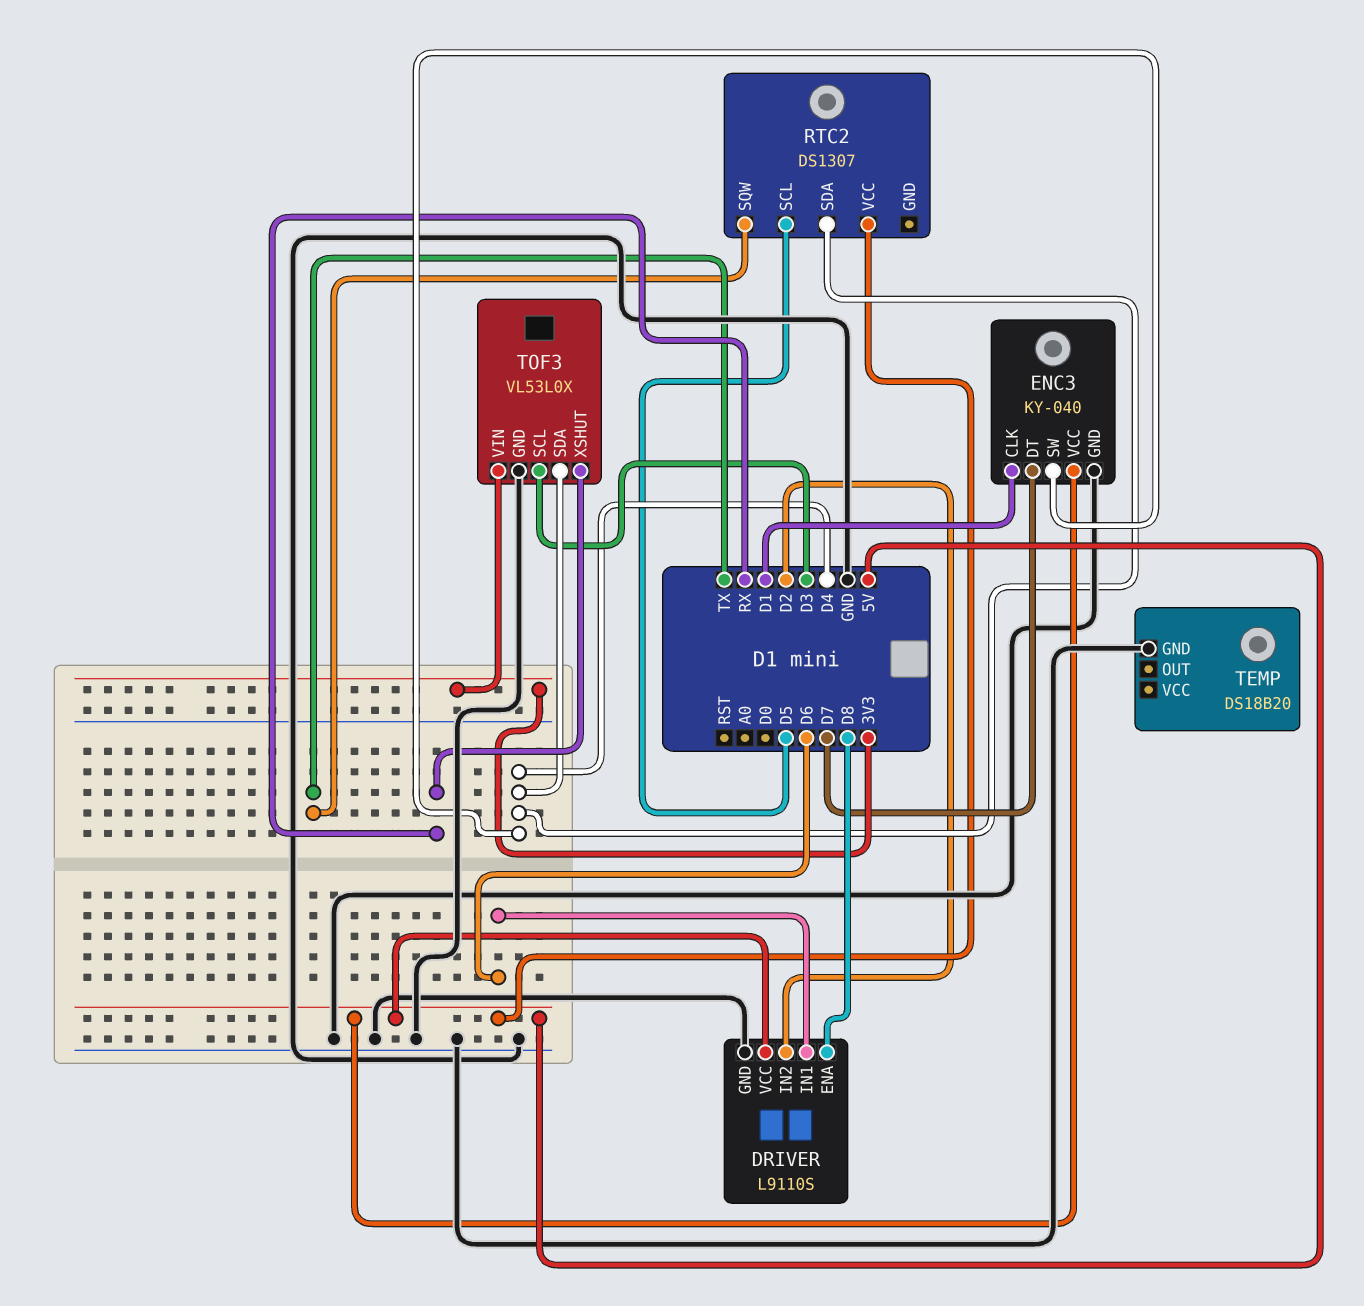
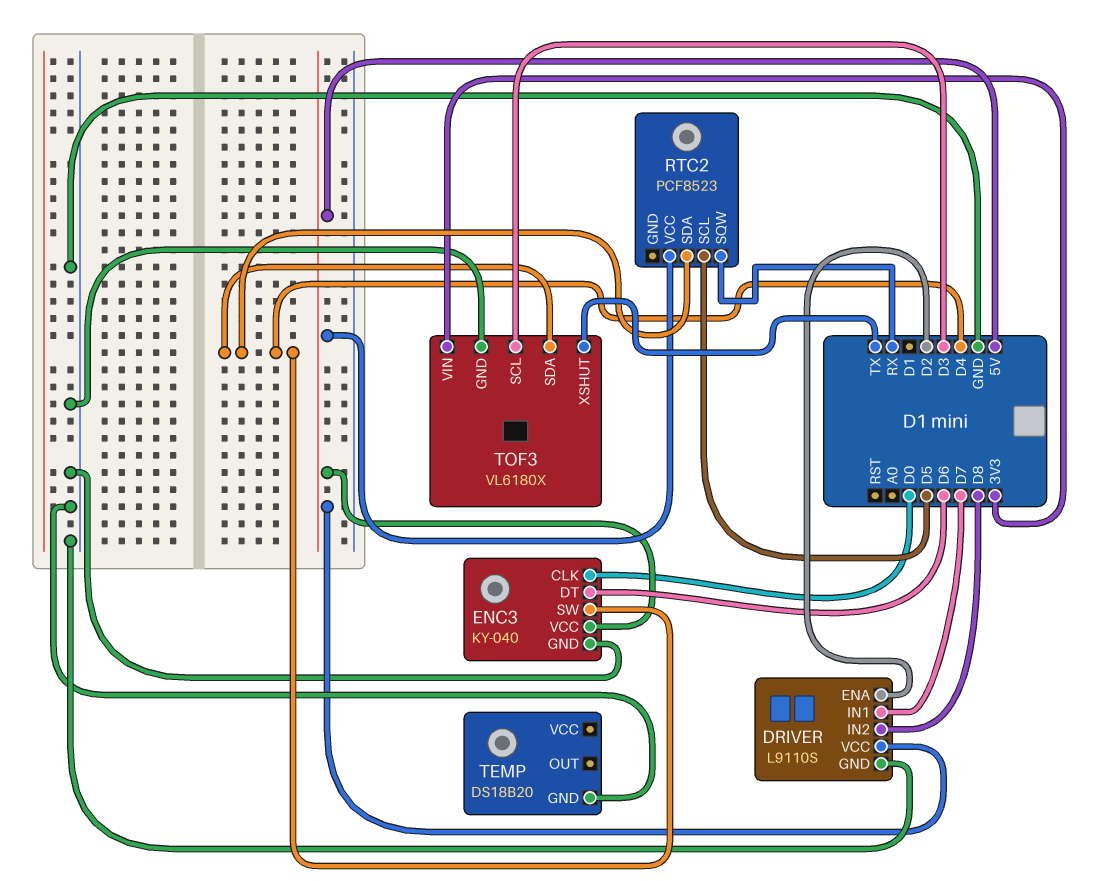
DRIVER pin ENA: D8 -> D2
DRIVER pin IN1: D6 -> D7
DRIVER pin IN2: D2 -> D8
ENC3 pin CLK: D1 -> D0
ENC3 pin DT: D7 -> D6
RTC2: DS1307 -> PCF8523
RTC2 pin SQW: TX -> RX
TOF3: VL53L0X -> VL6180X
TOF3 pin XSHUT: RX -> TX

